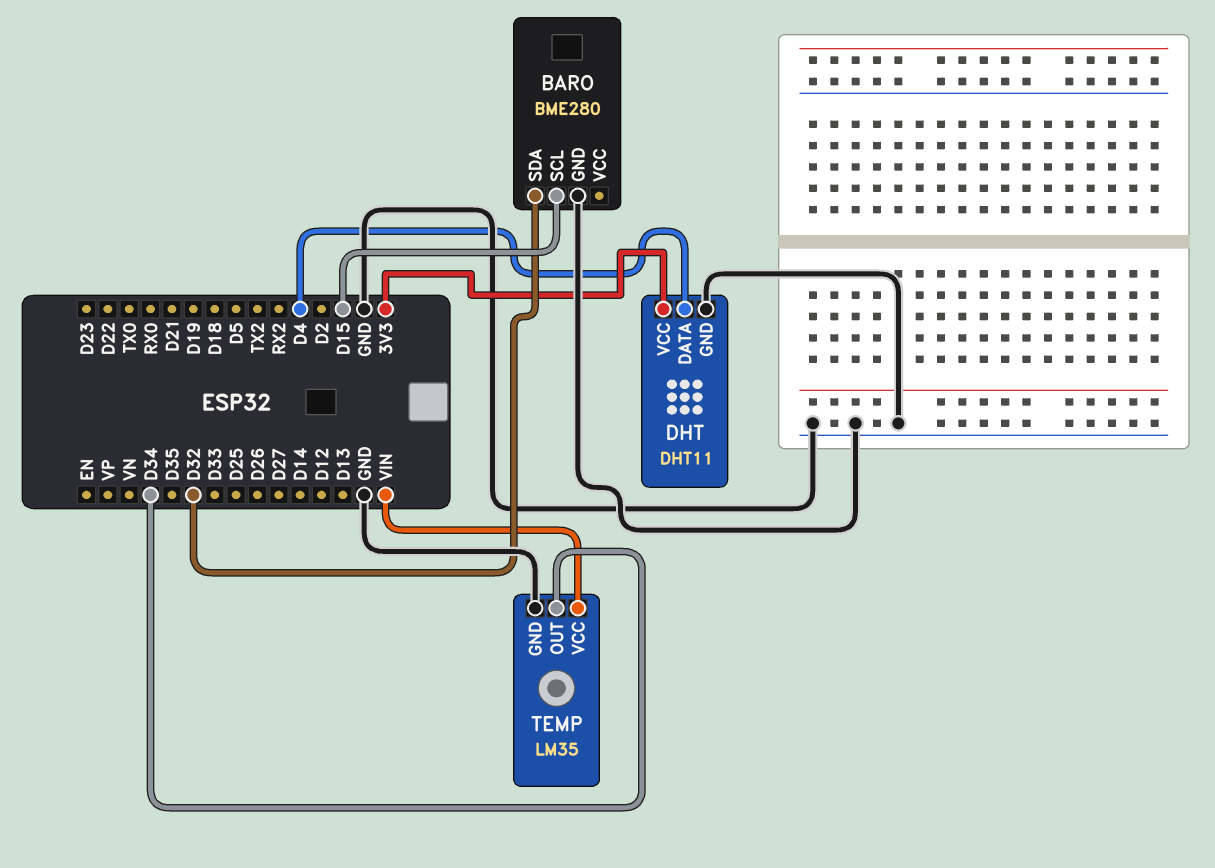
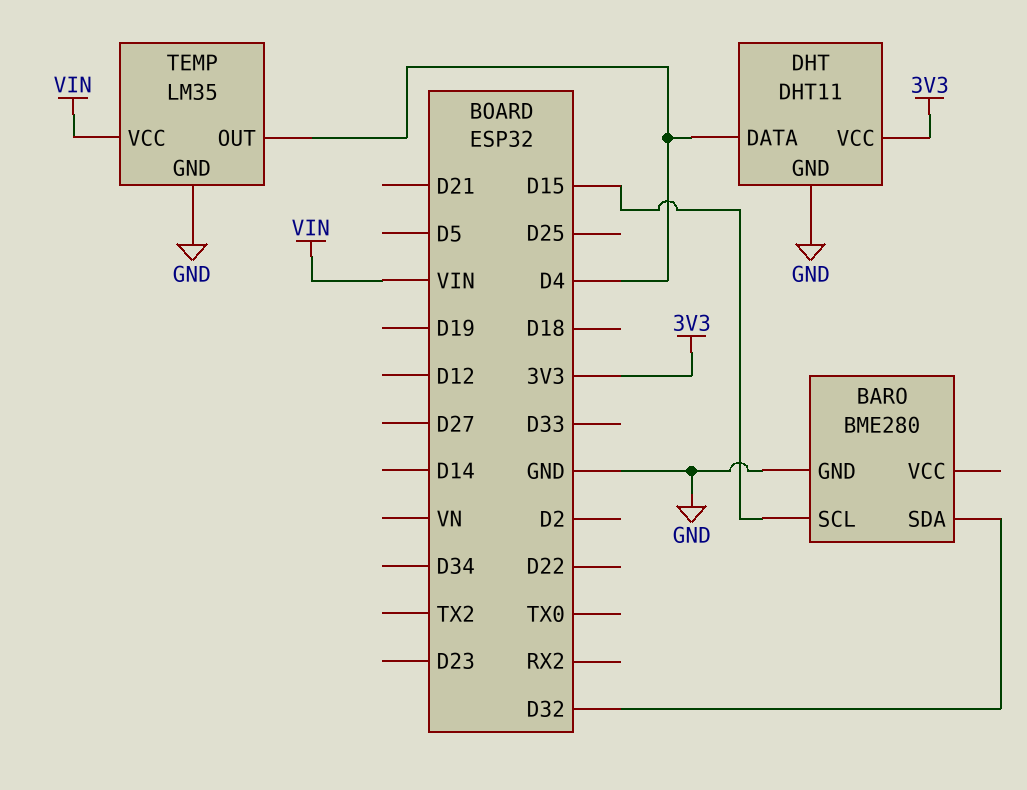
TEMP pin OUT: D34 -> D4

